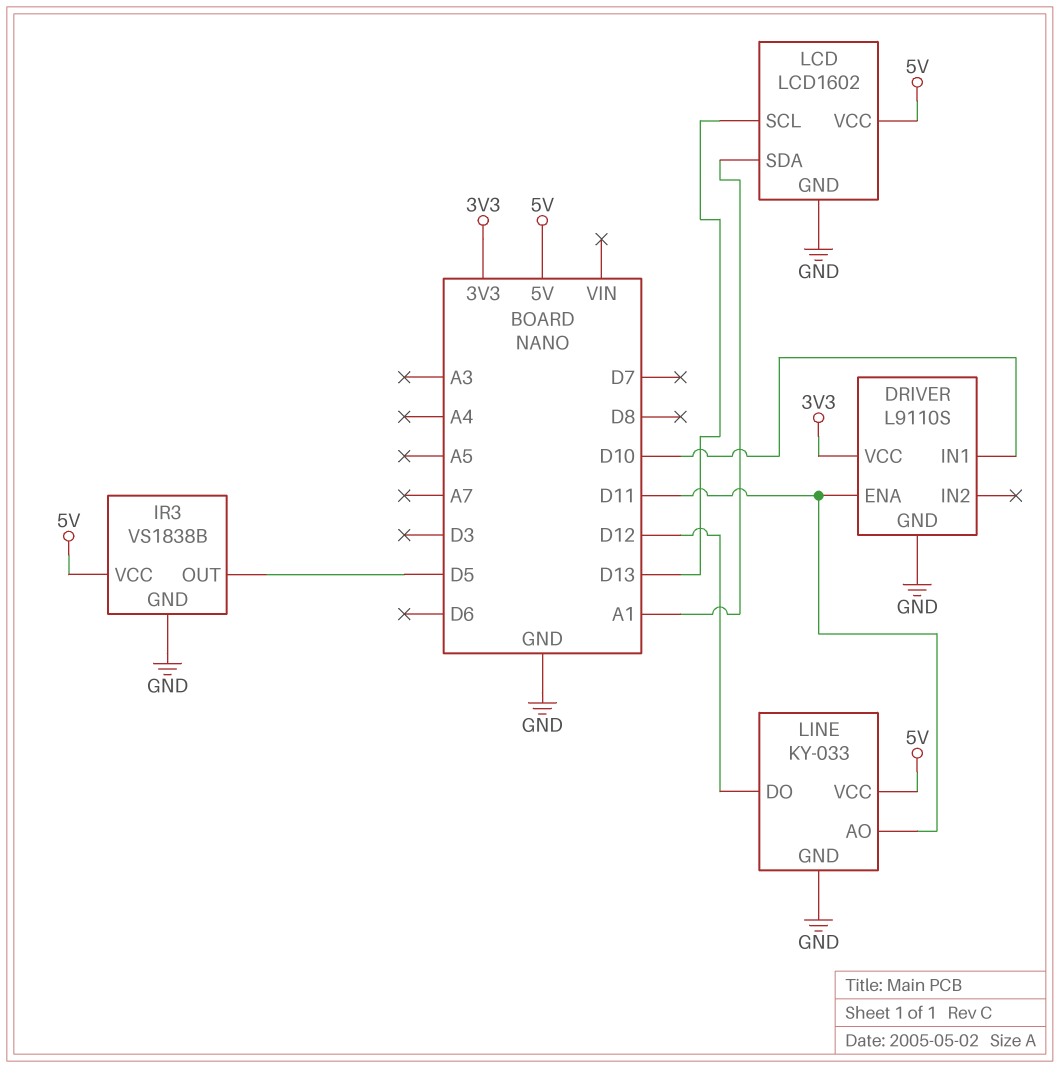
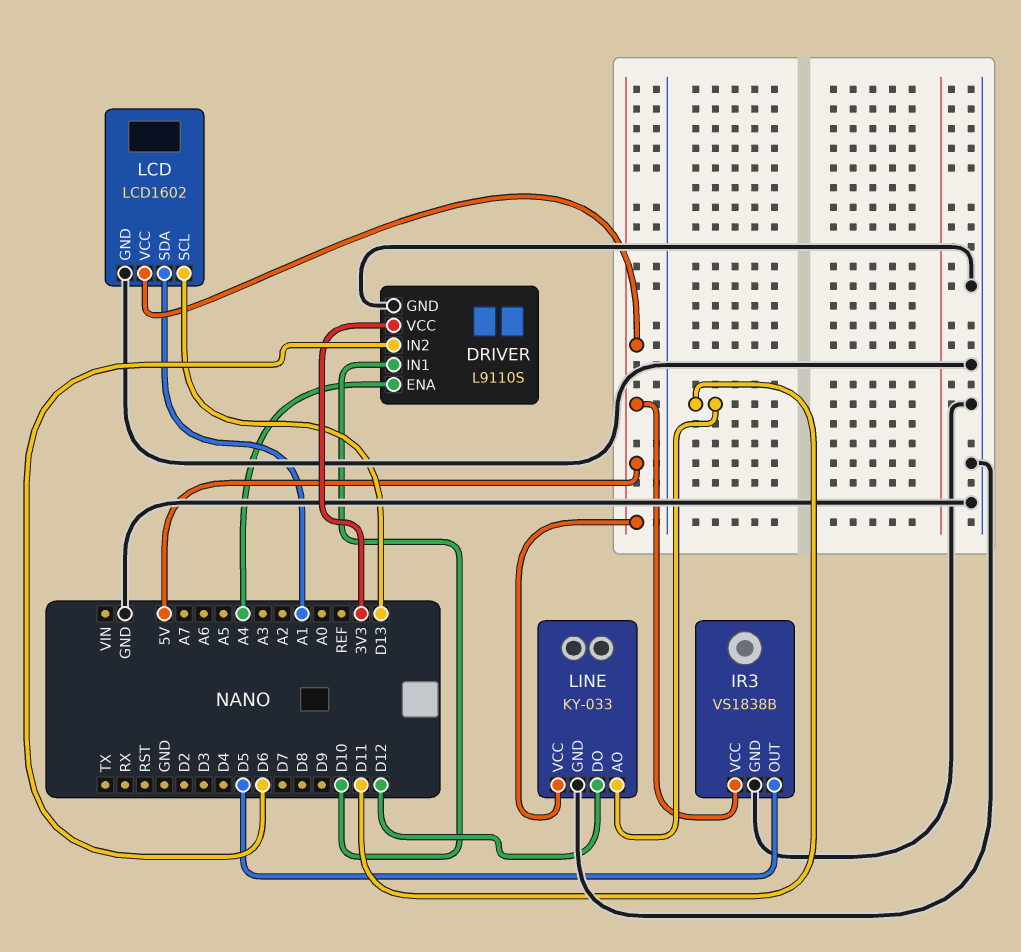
DRIVER pin ENA: D11 -> A4
DRIVER pin IN2: none -> D6

